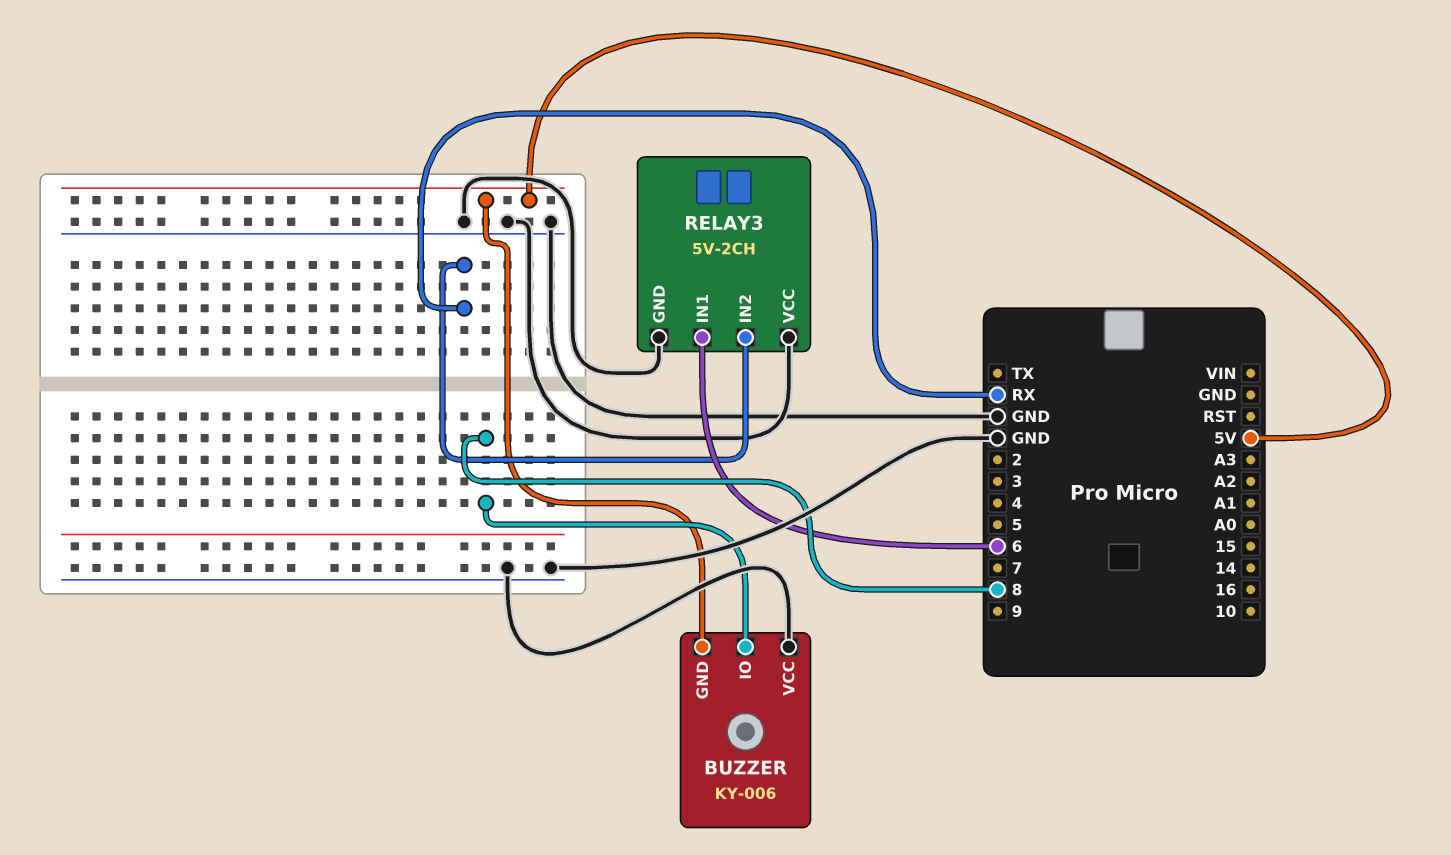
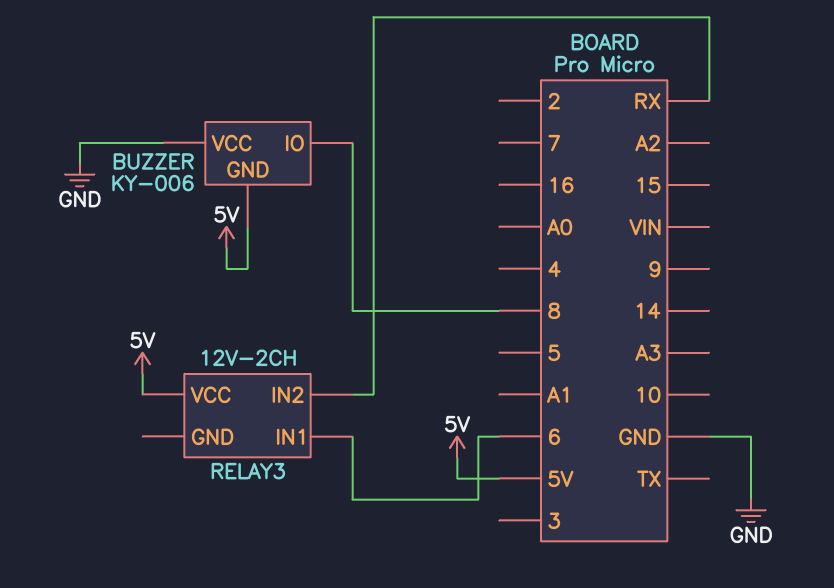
RELAY3: 5V-2CH -> 12V-2CH
RELAY3 pin GND: GND -> none
RELAY3 pin VCC: GND -> 5V

